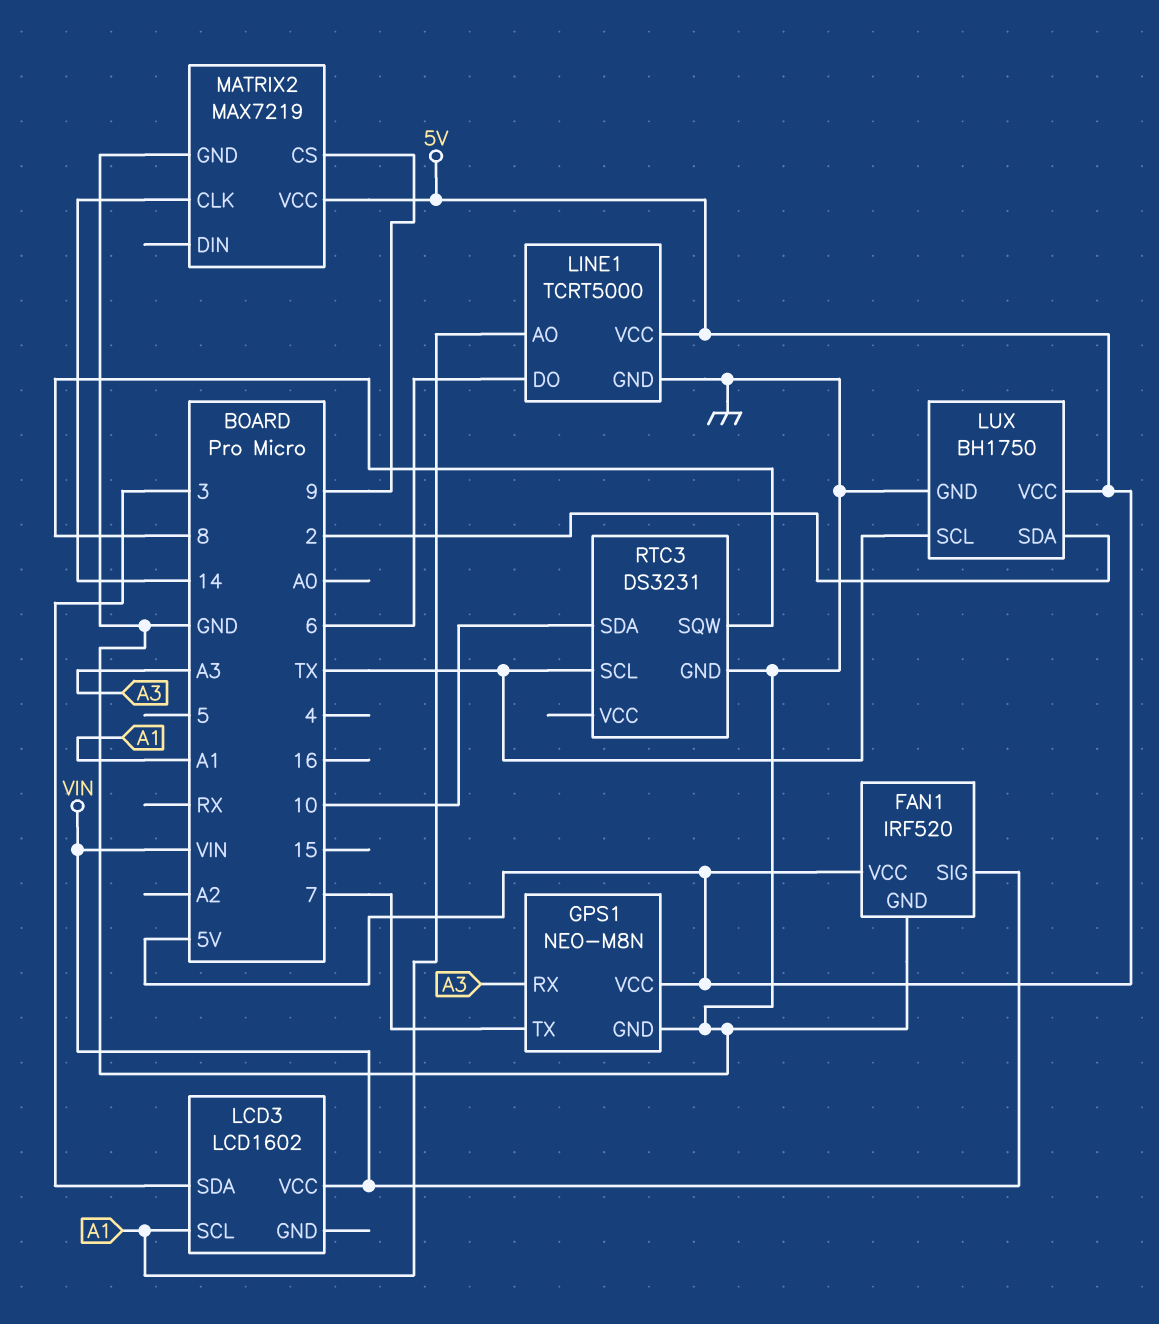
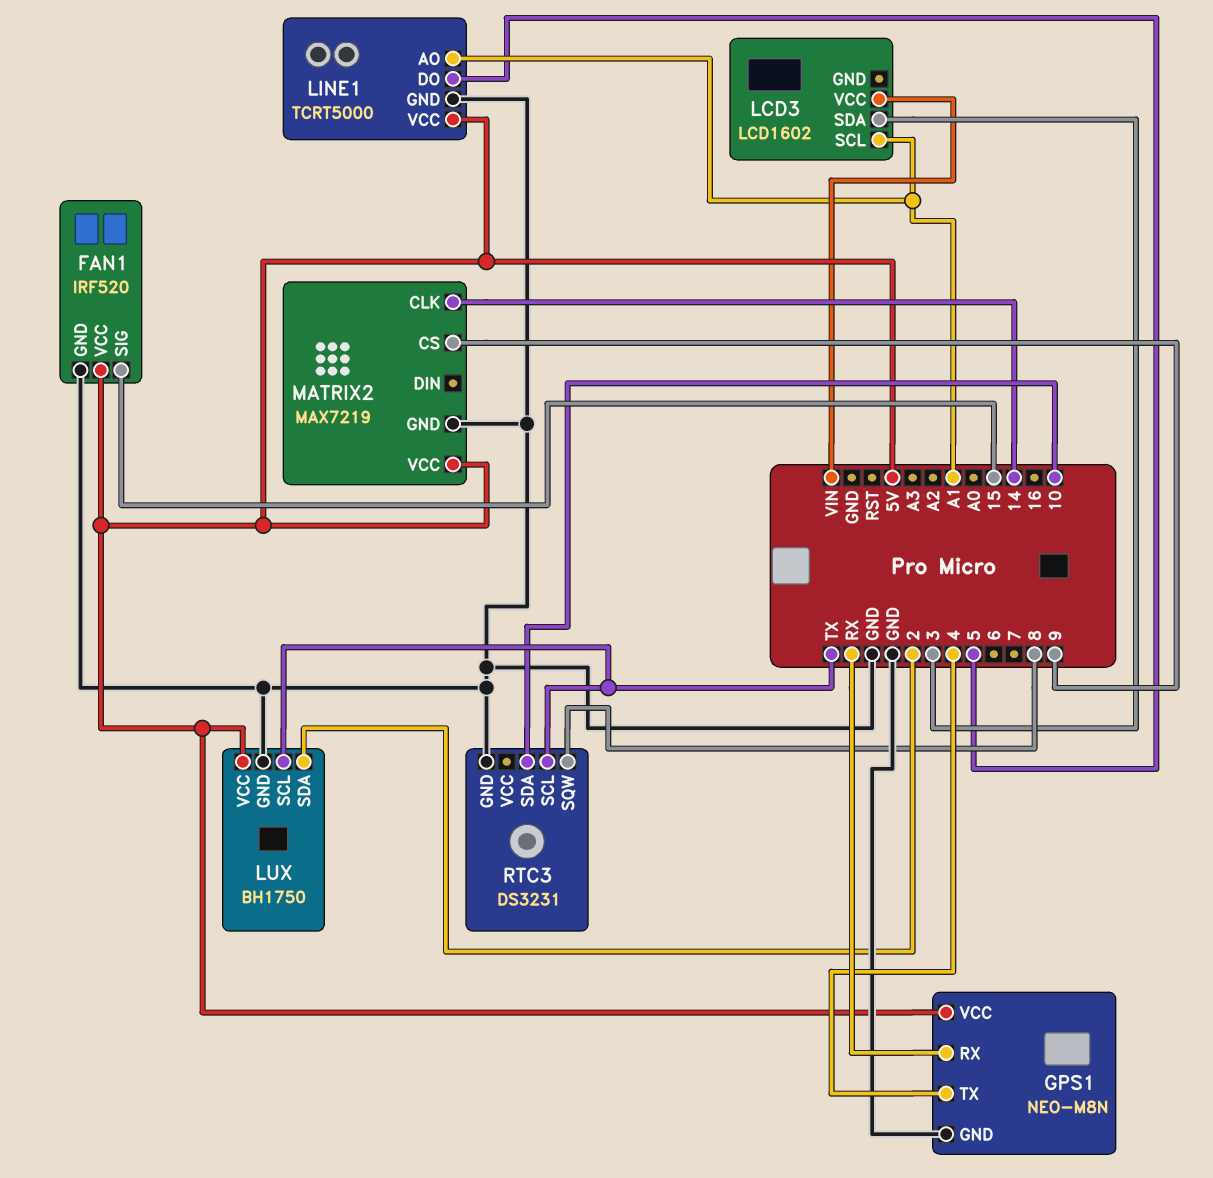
FAN1 pin SIG: VIN -> 15
GPS1 pin RX: A3 -> RX
GPS1 pin TX: 7 -> 4
LINE1 pin DO: 6 -> 5

